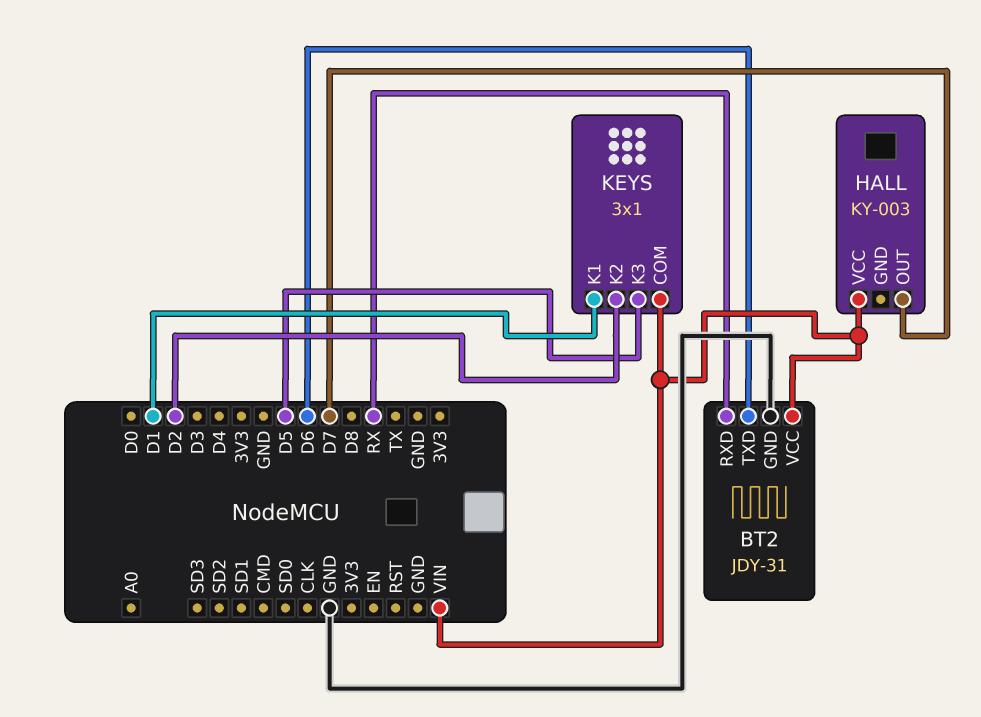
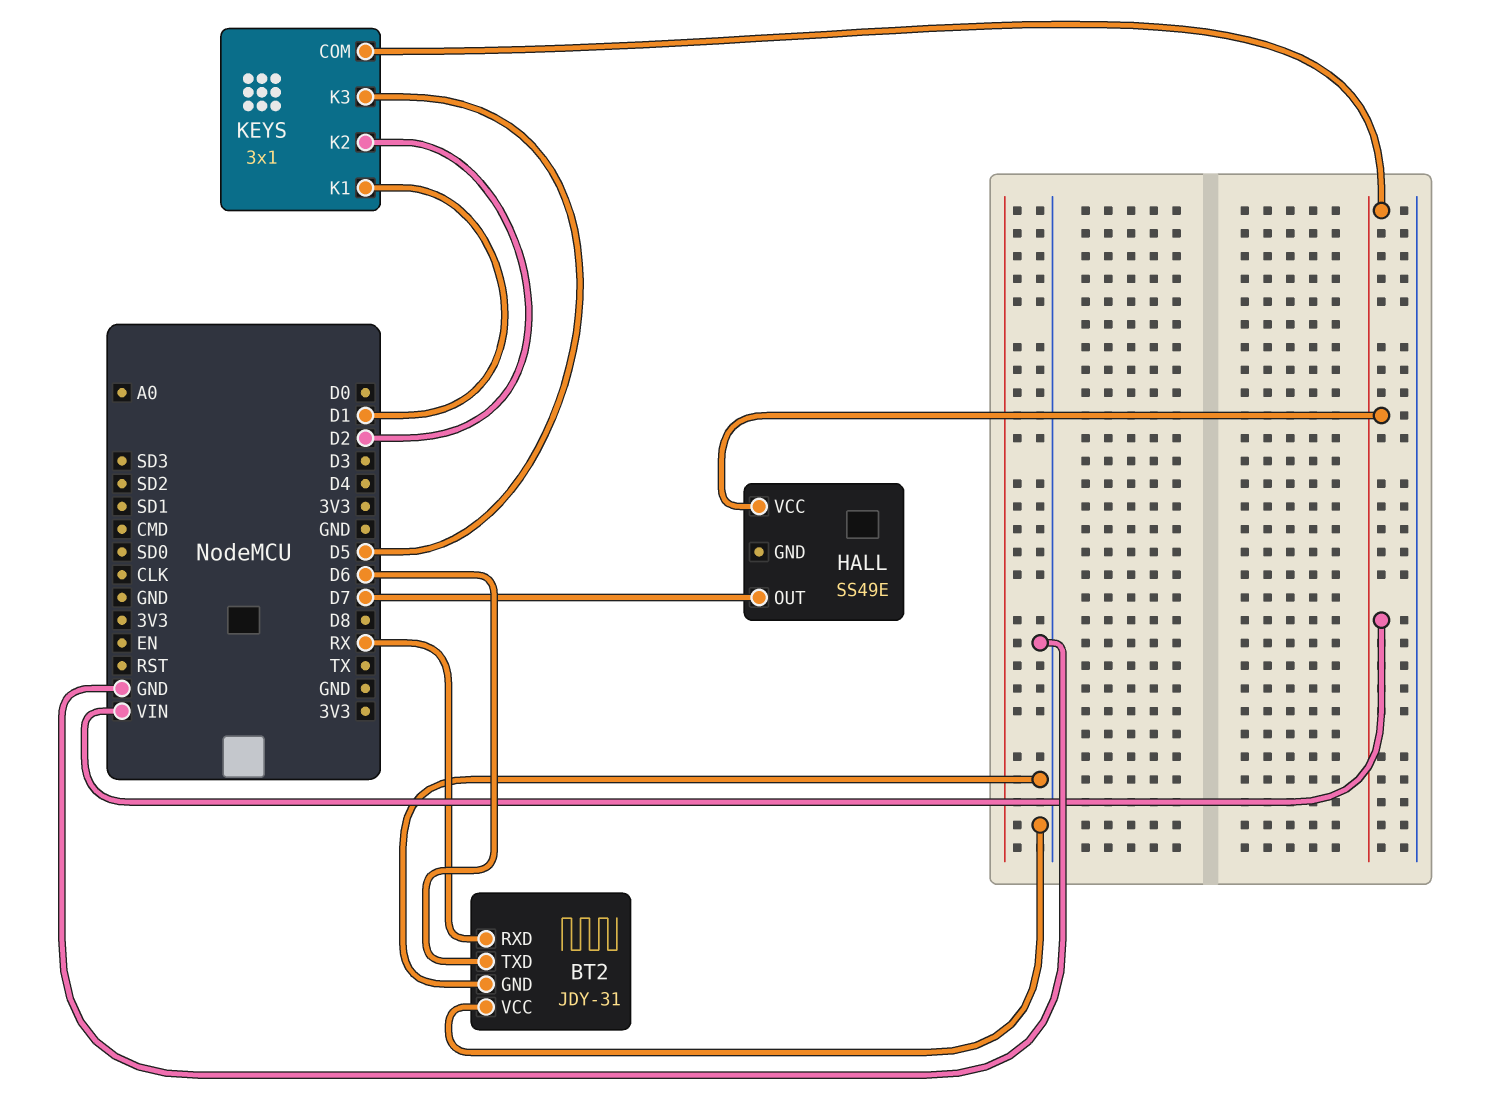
BT2 pin VCC: VIN -> GND
HALL: KY-003 -> SS49E

